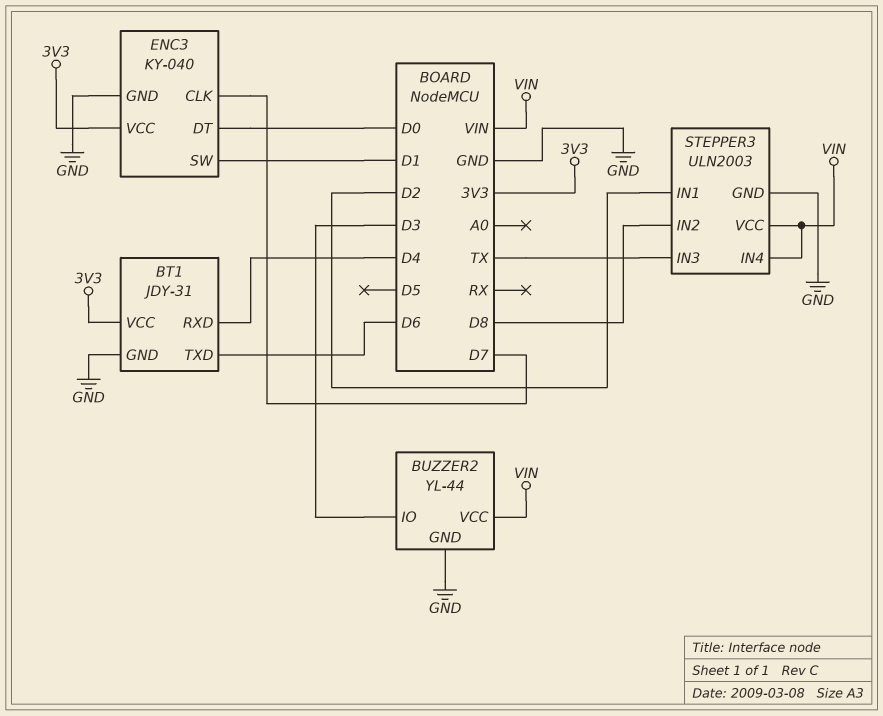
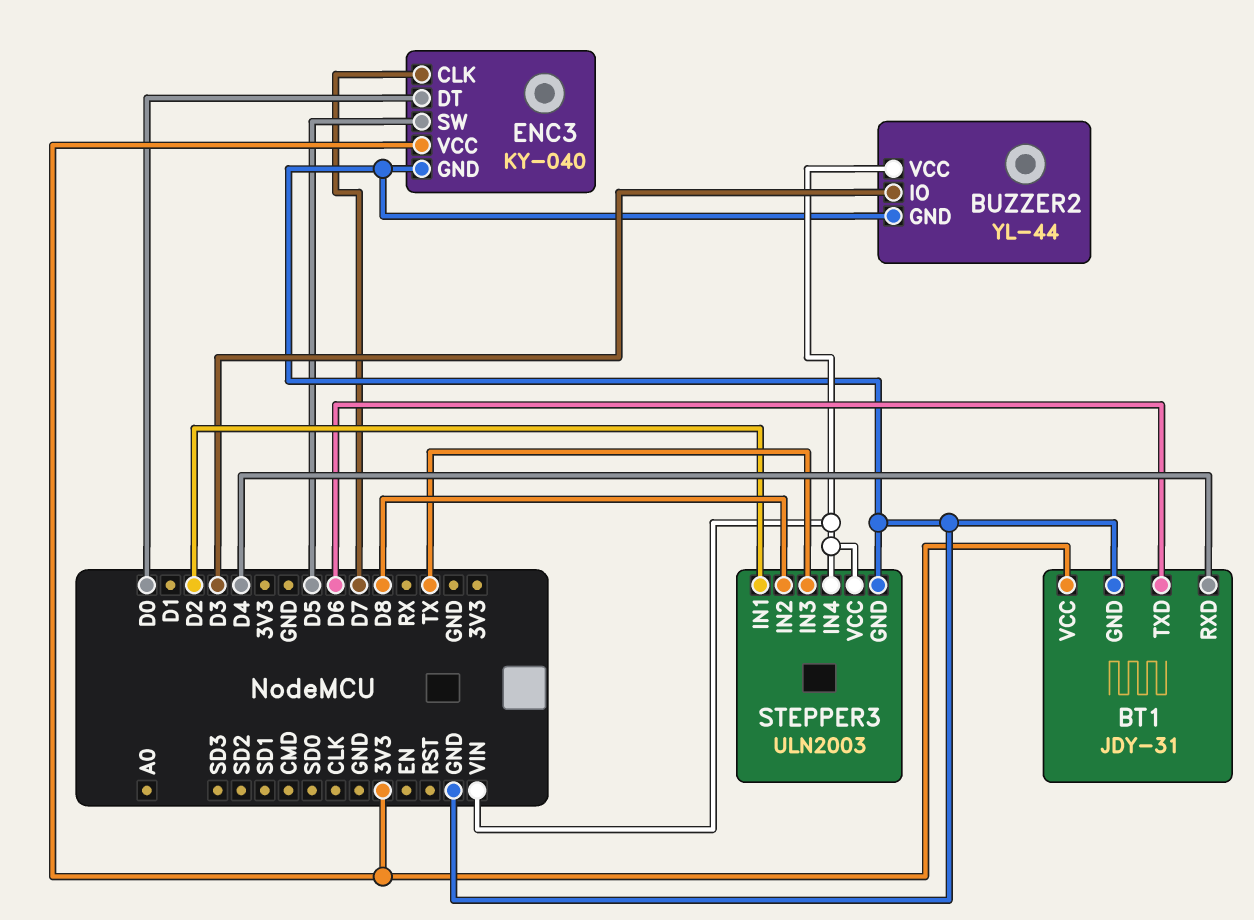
ENC3 pin SW: D1 -> D5

